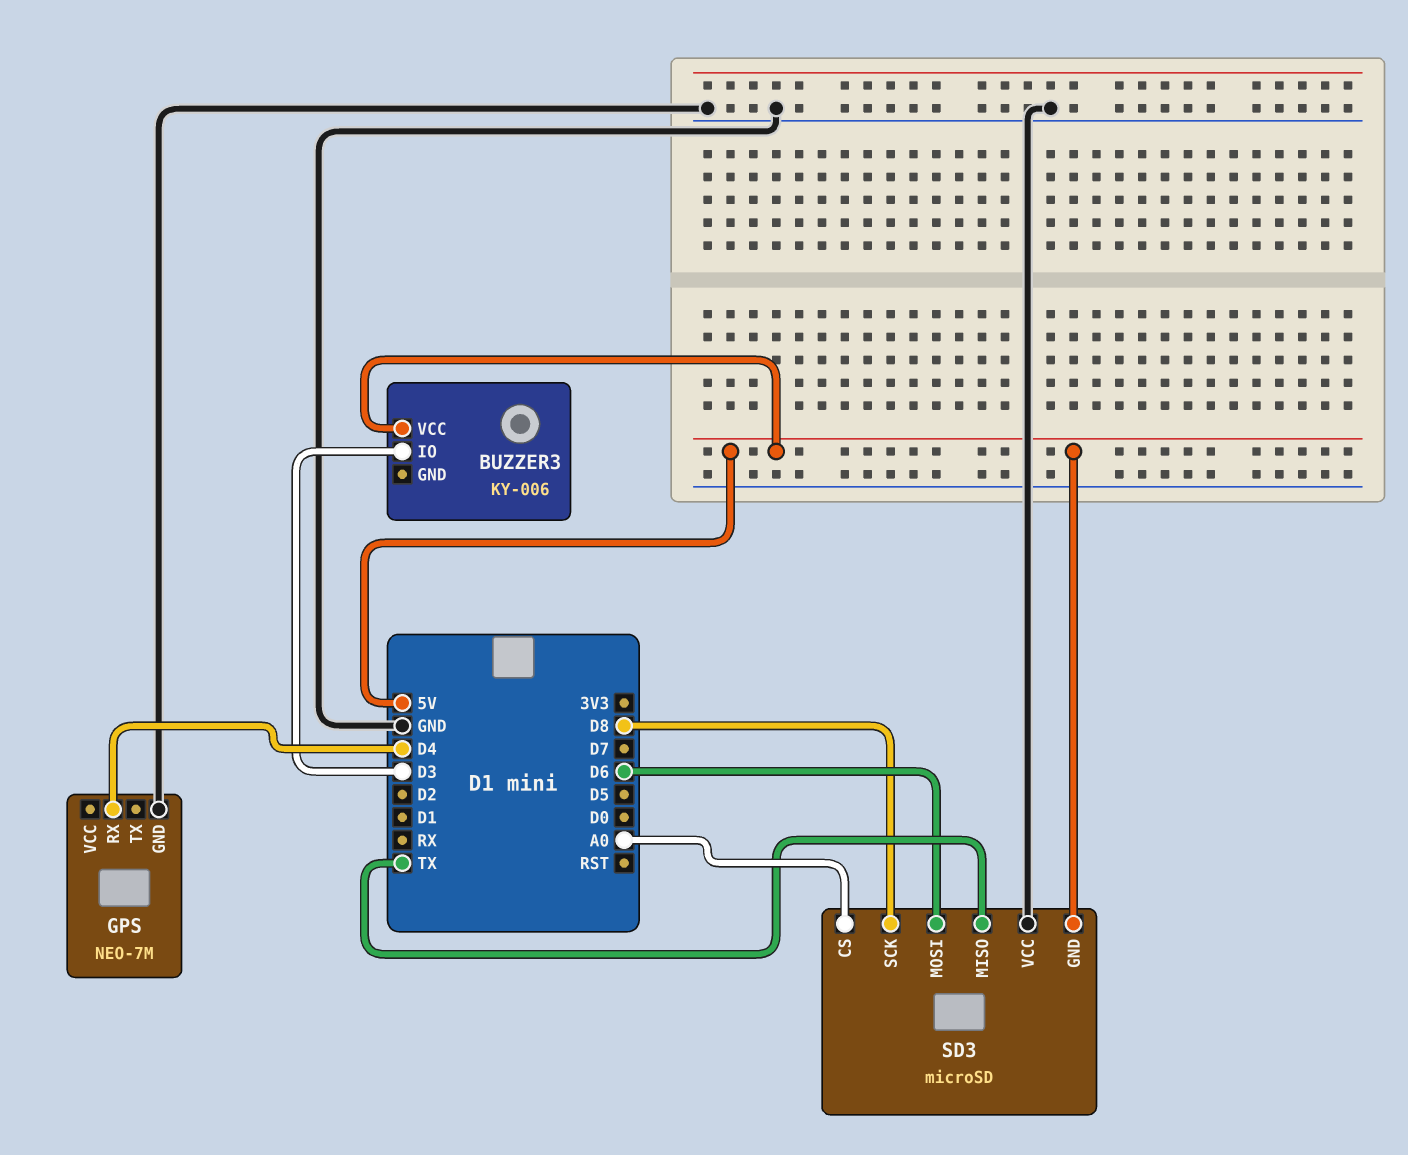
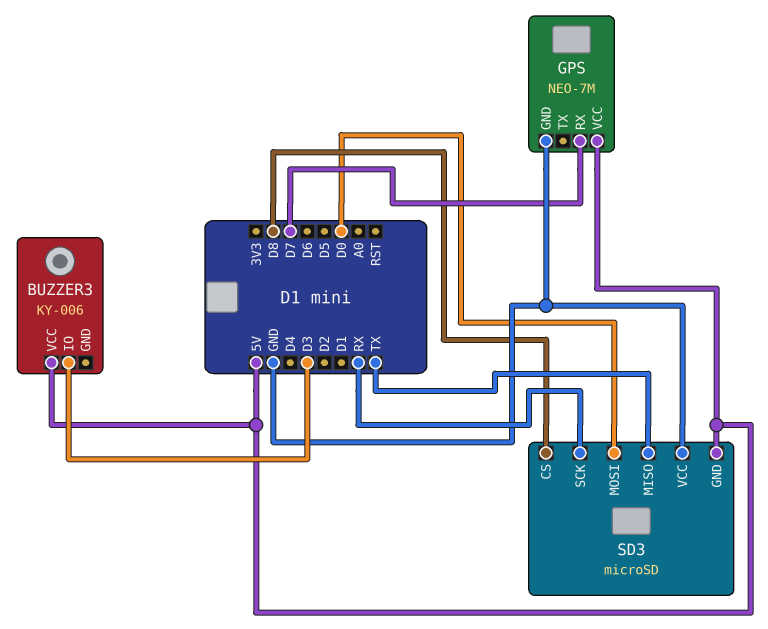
GPS pin RX: D4 -> D7
GPS pin VCC: none -> 5V
SD3 pin CS: A0 -> D8
SD3 pin MOSI: D6 -> D0
SD3 pin SCK: D8 -> RX

